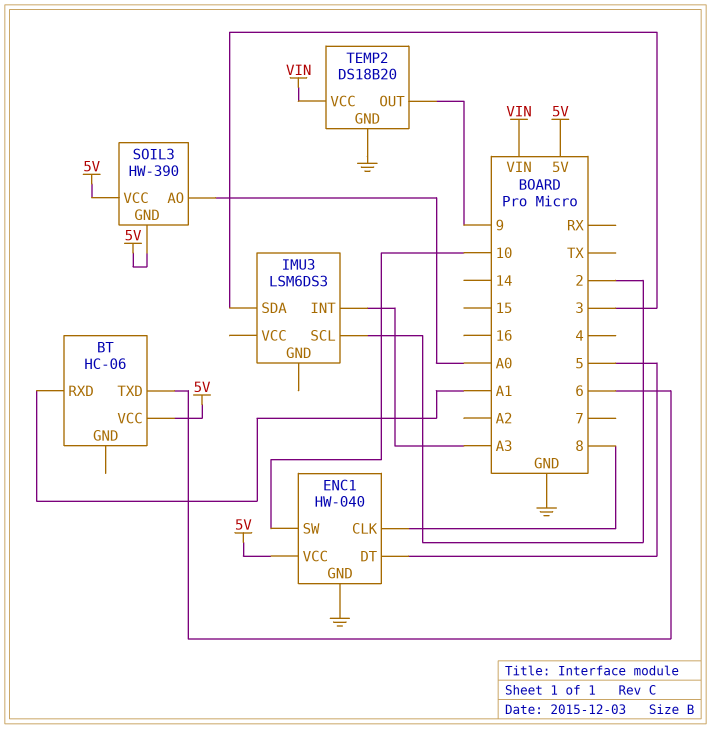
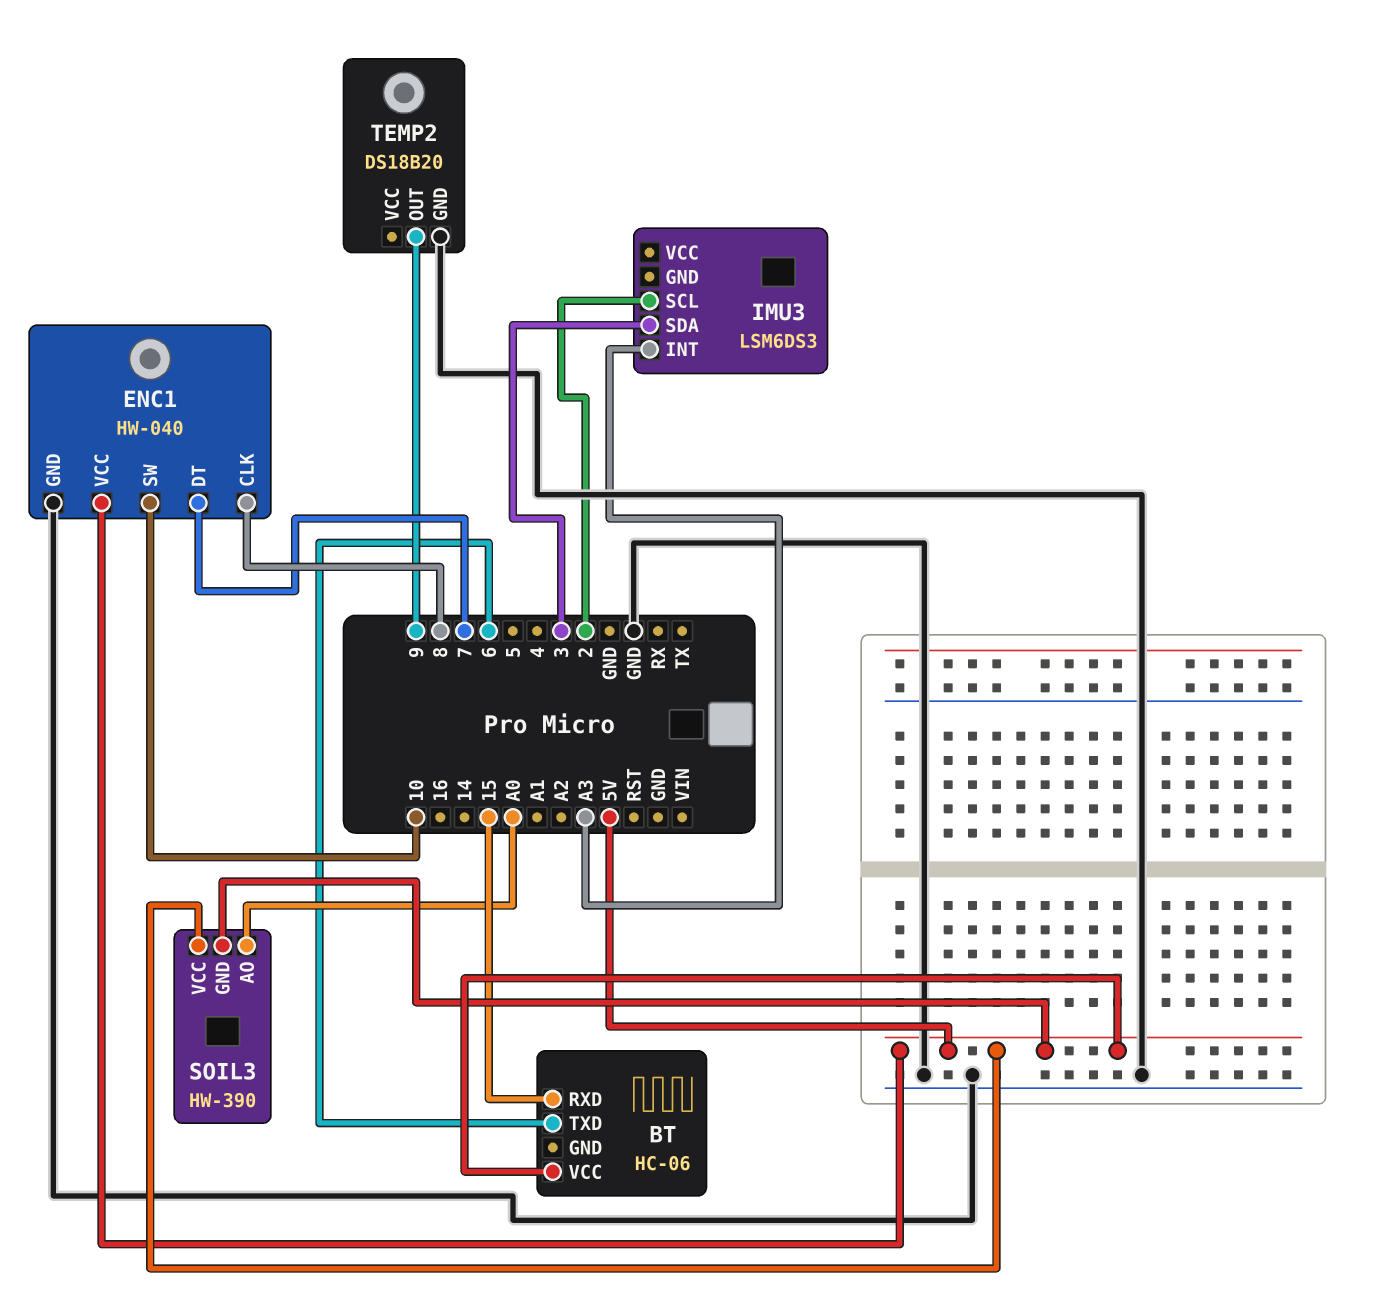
BT pin RXD: A1 -> 15
ENC1 pin DT: 5 -> 7
TEMP2 pin VCC: VIN -> none

